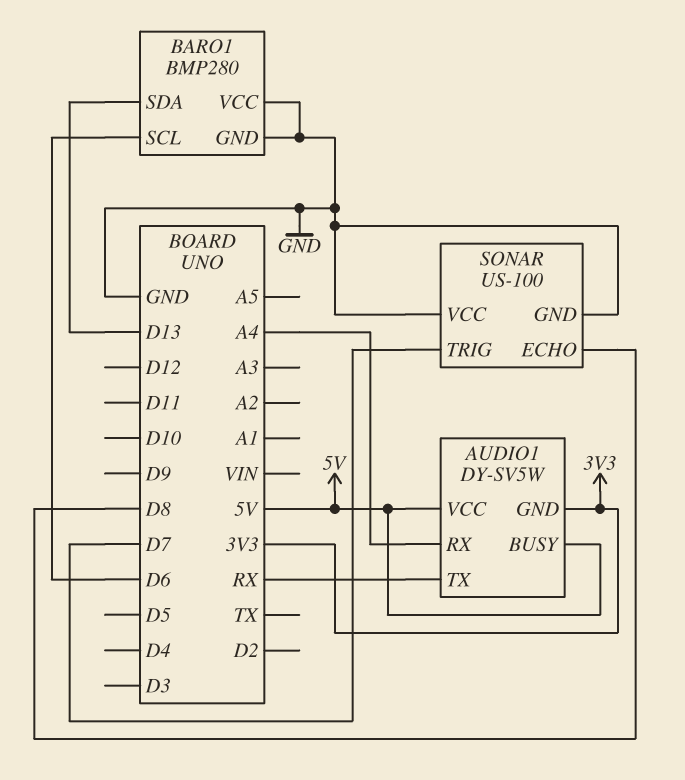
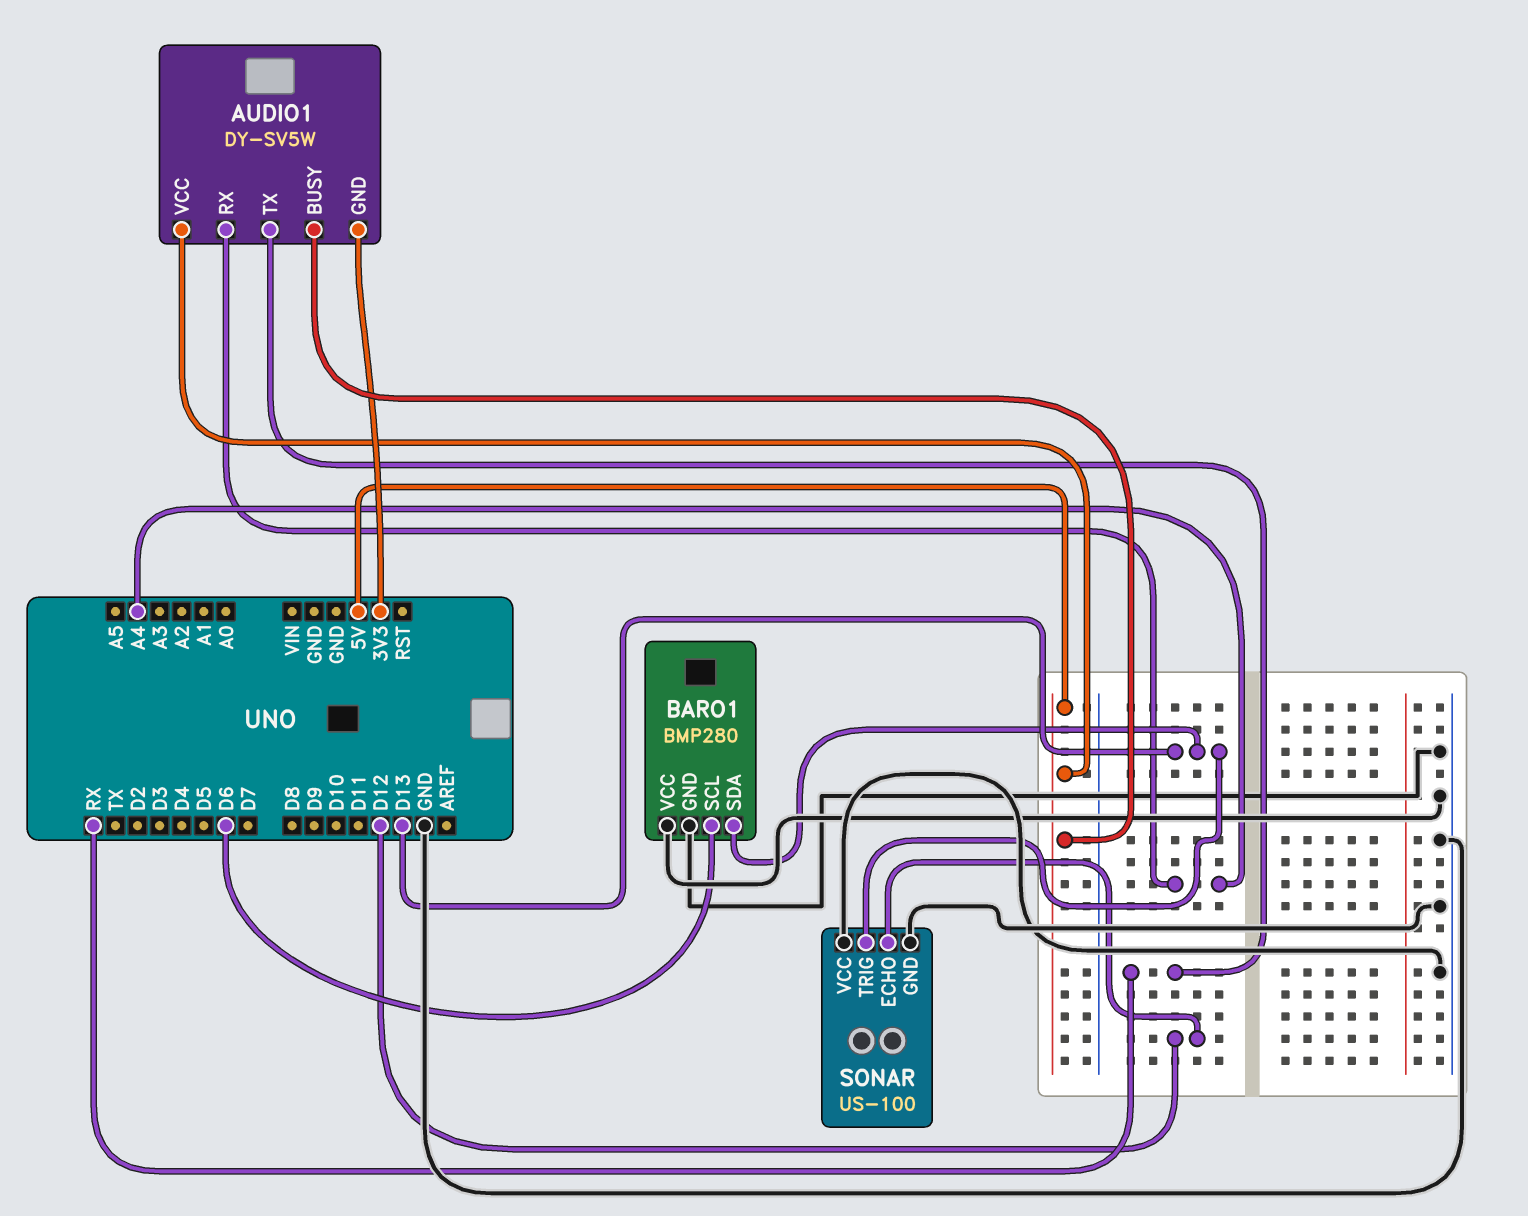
SONAR pin ECHO: D8 -> D12
SONAR pin TRIG: D7 -> D13

